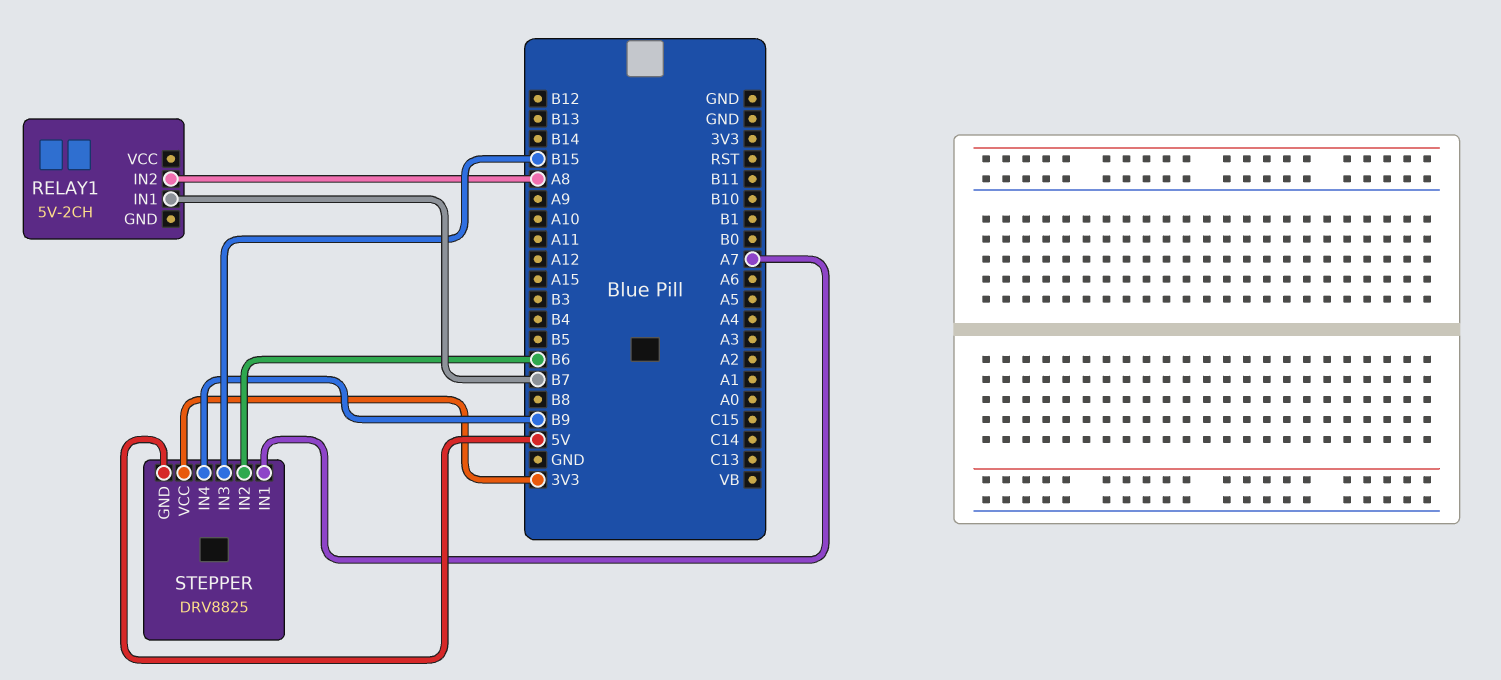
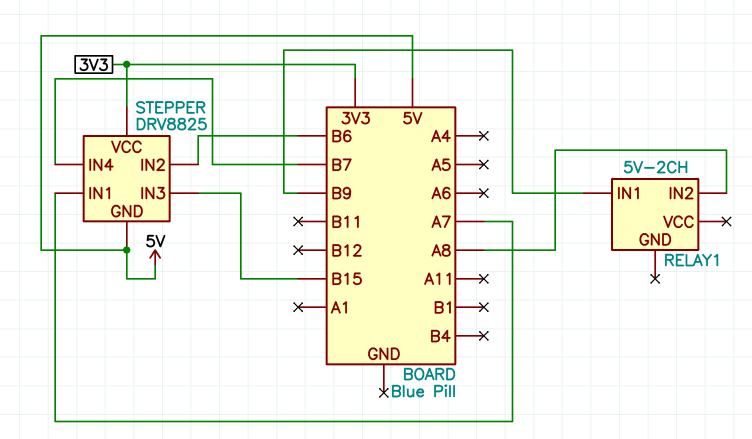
RELAY1 pin IN1: B7 -> B9
STEPPER pin IN4: B9 -> B7

